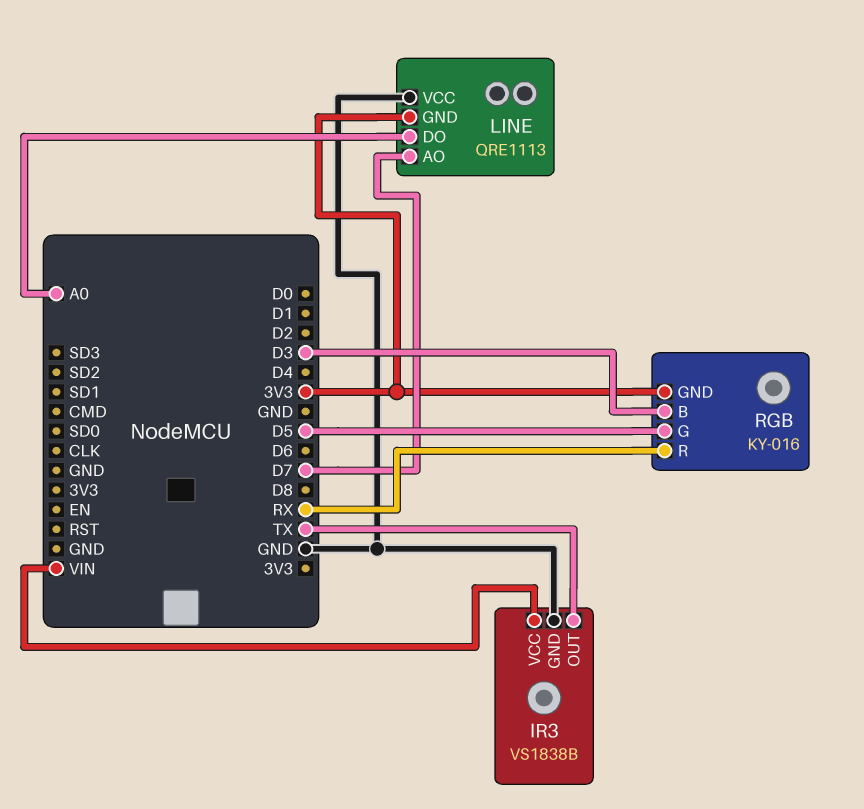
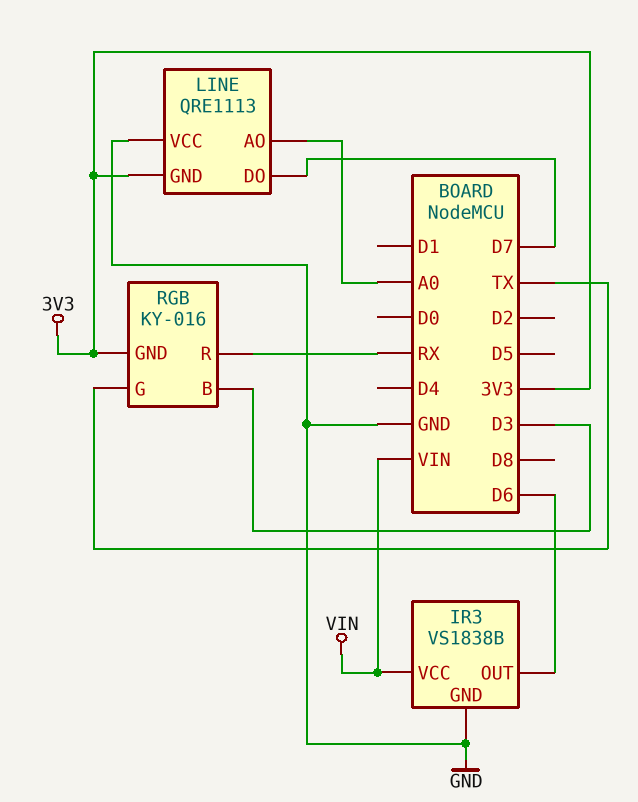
IR3 pin OUT: TX -> D6
LINE pin AO: D7 -> A0
LINE pin DO: A0 -> D7
RGB pin G: D5 -> TX

